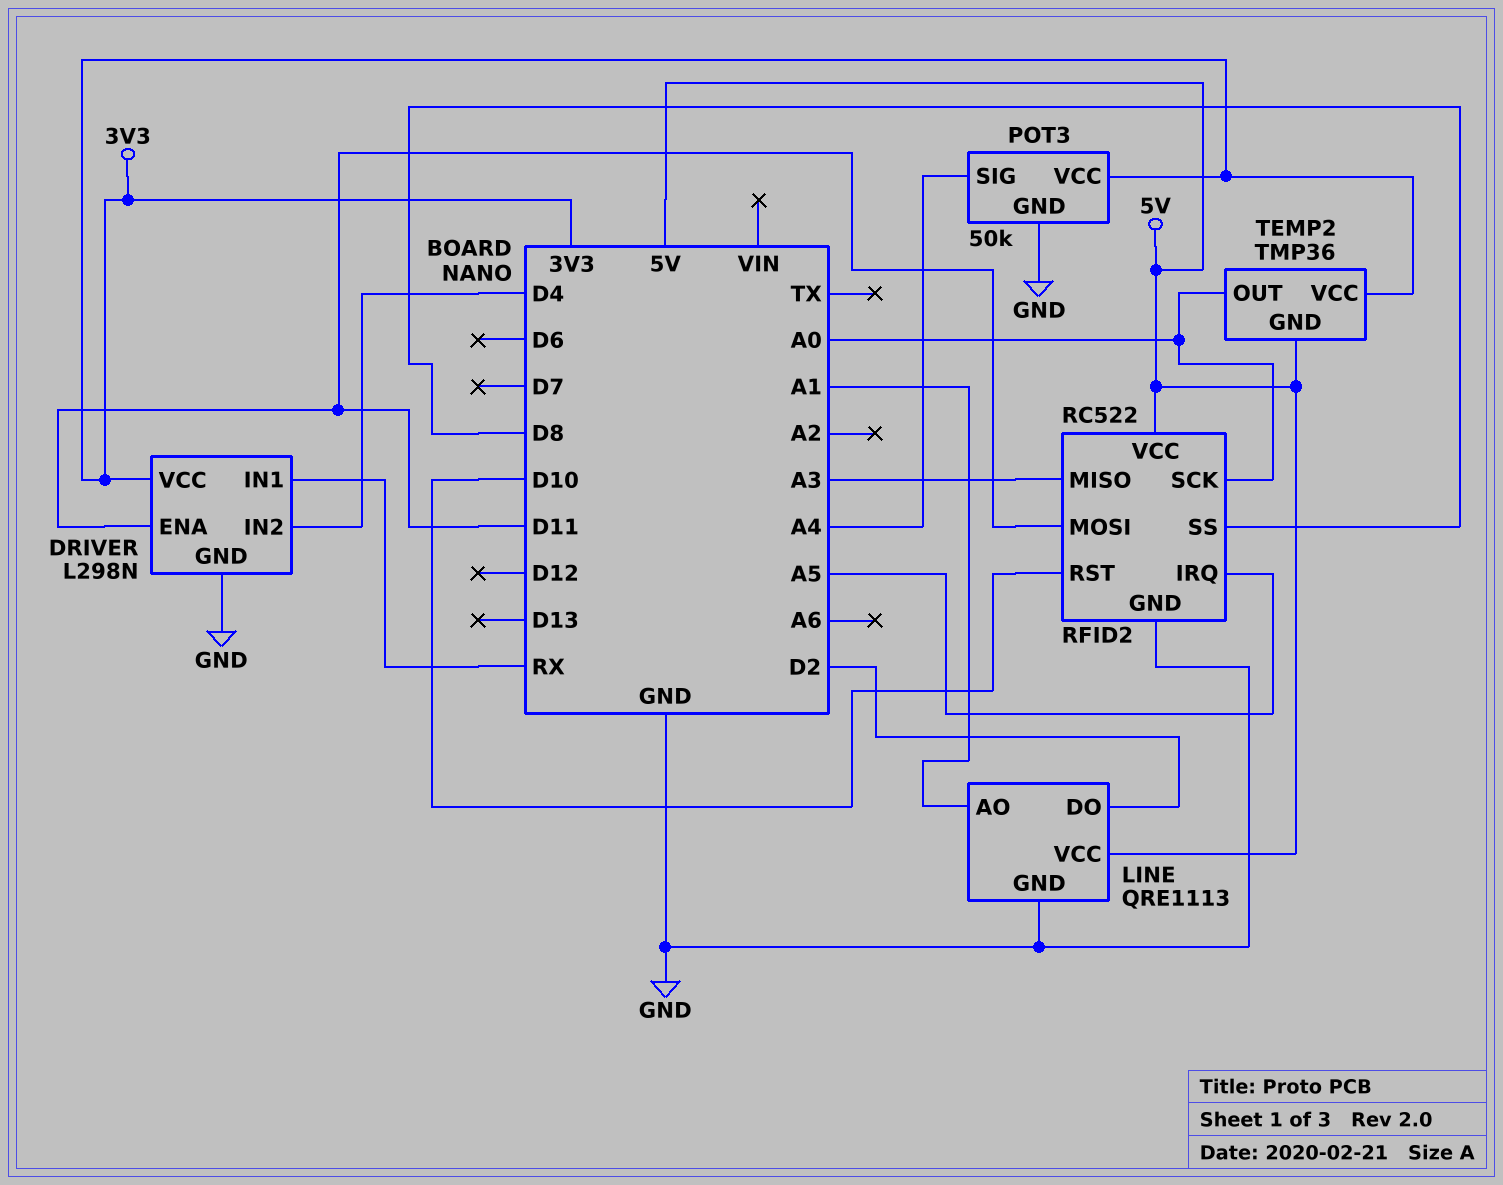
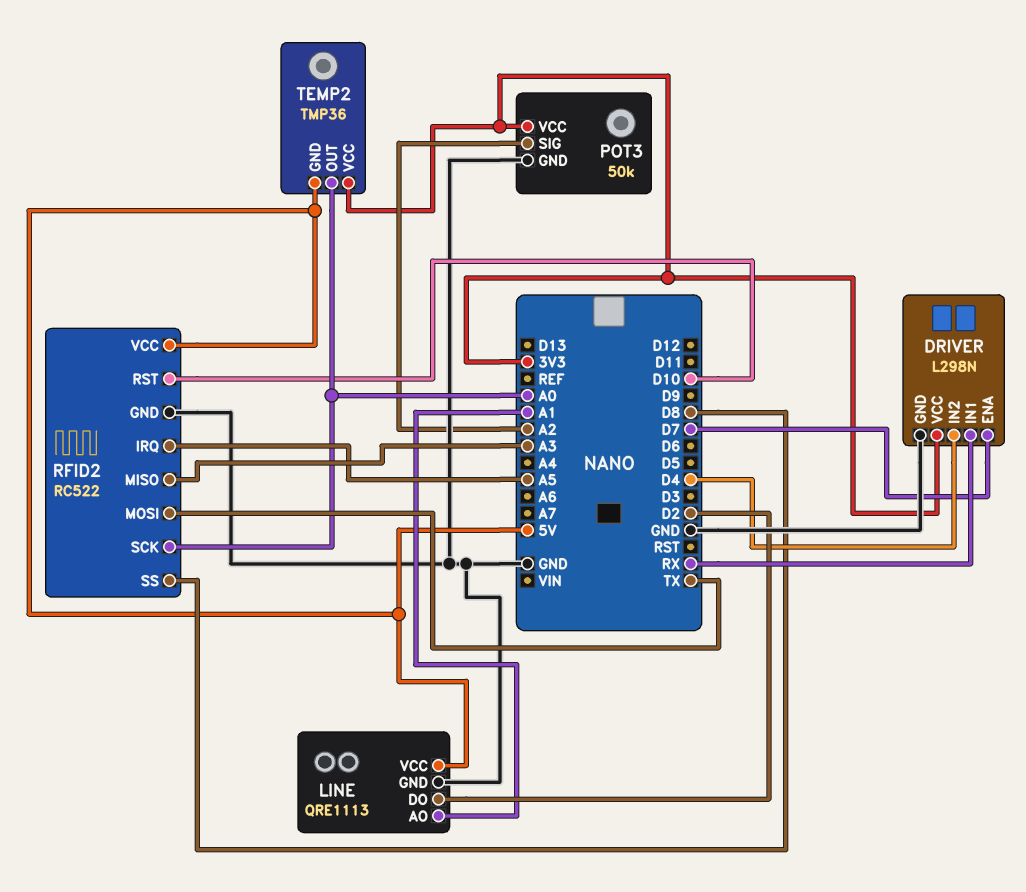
DRIVER pin ENA: D11 -> D7
POT3 pin SIG: A4 -> A2
RFID2 pin MOSI: D11 -> TX

